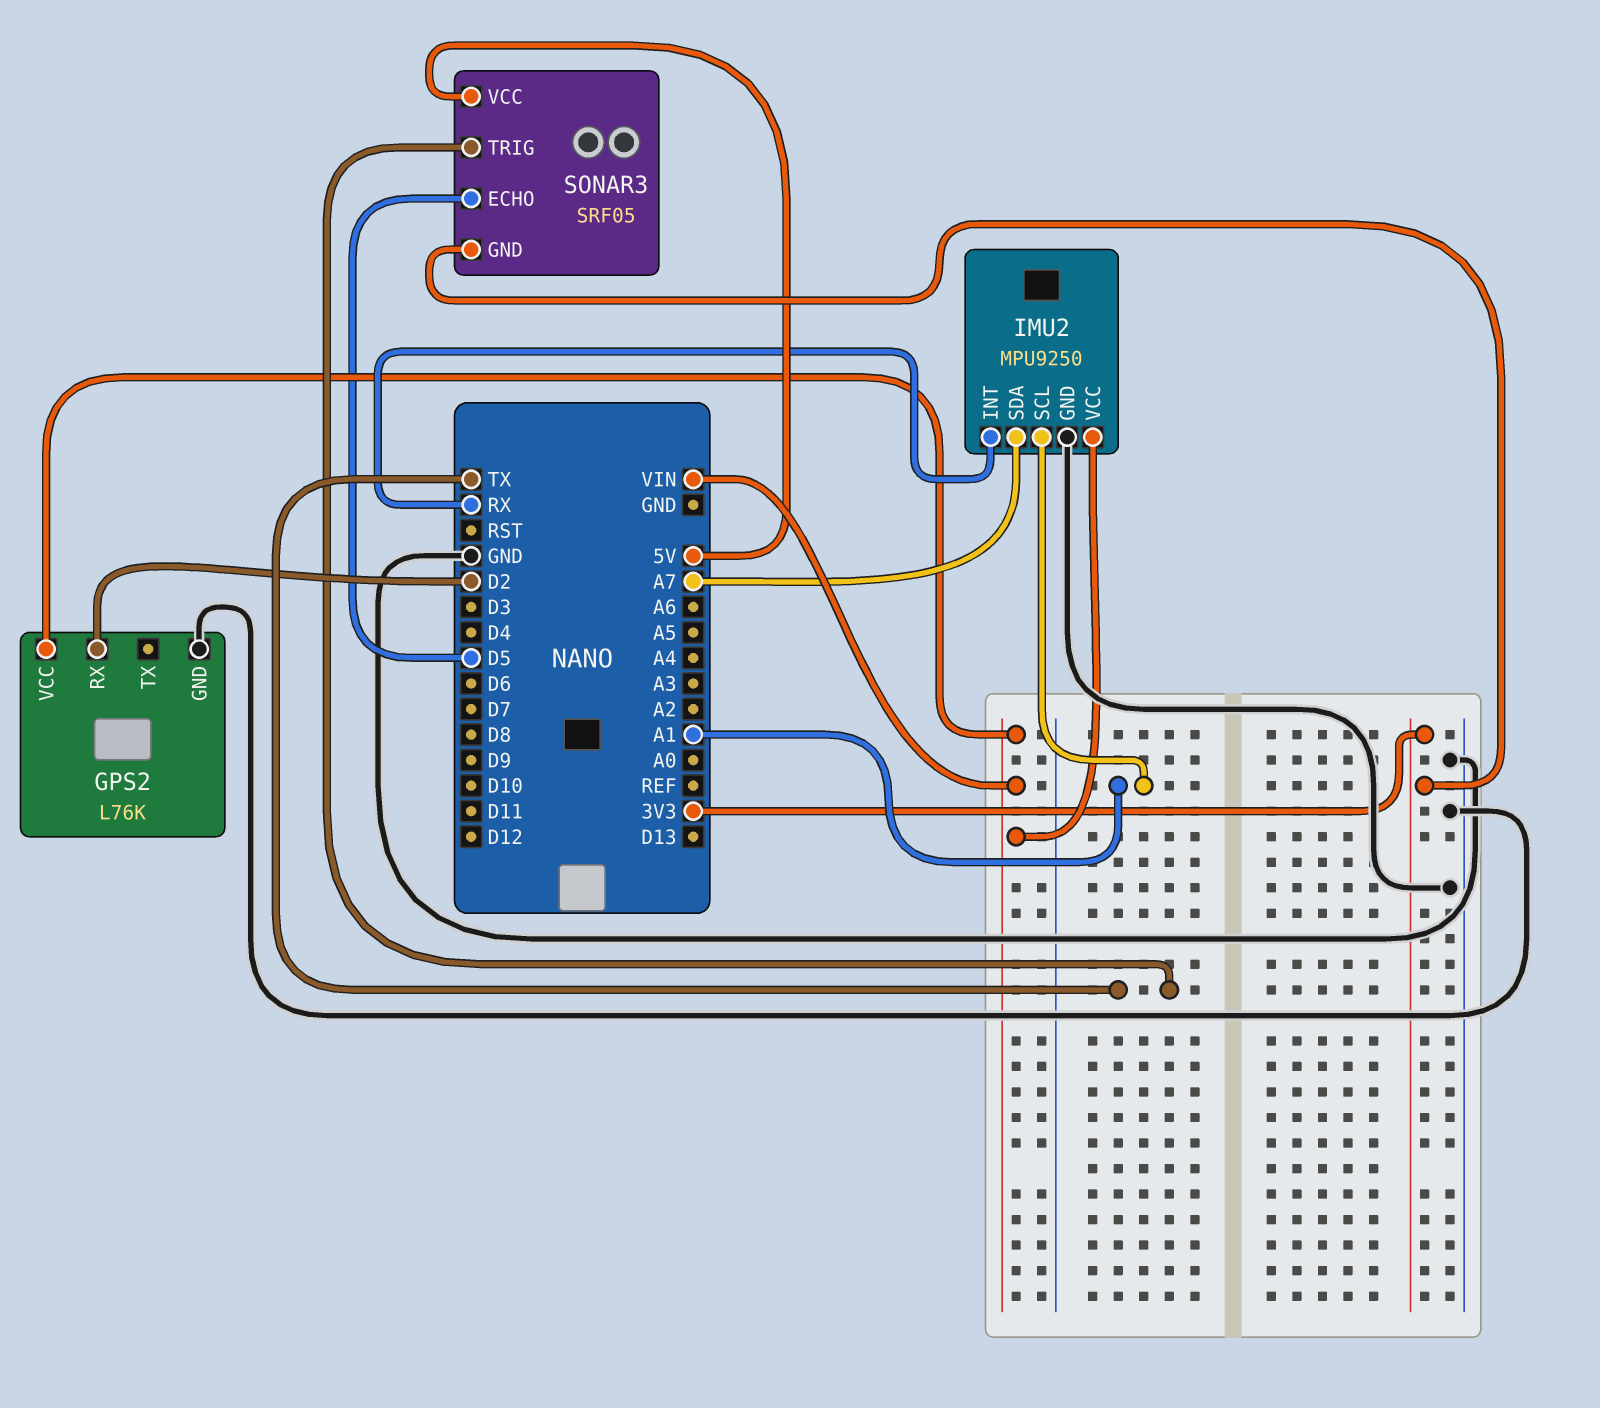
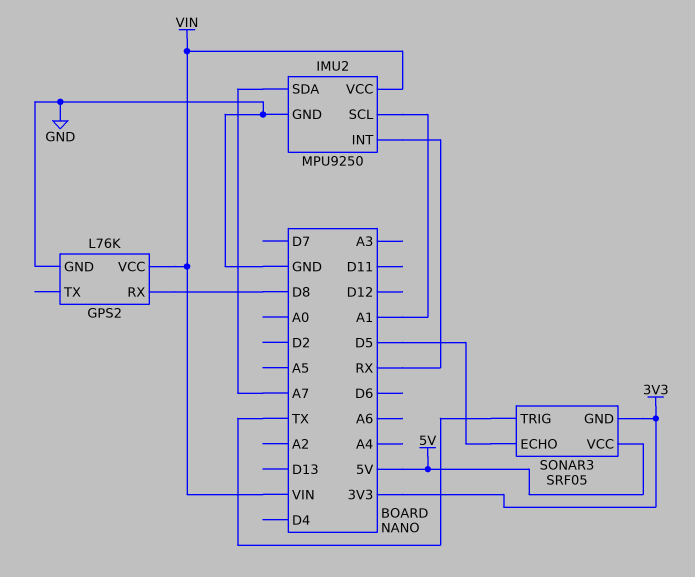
GPS2 pin RX: D2 -> D8

